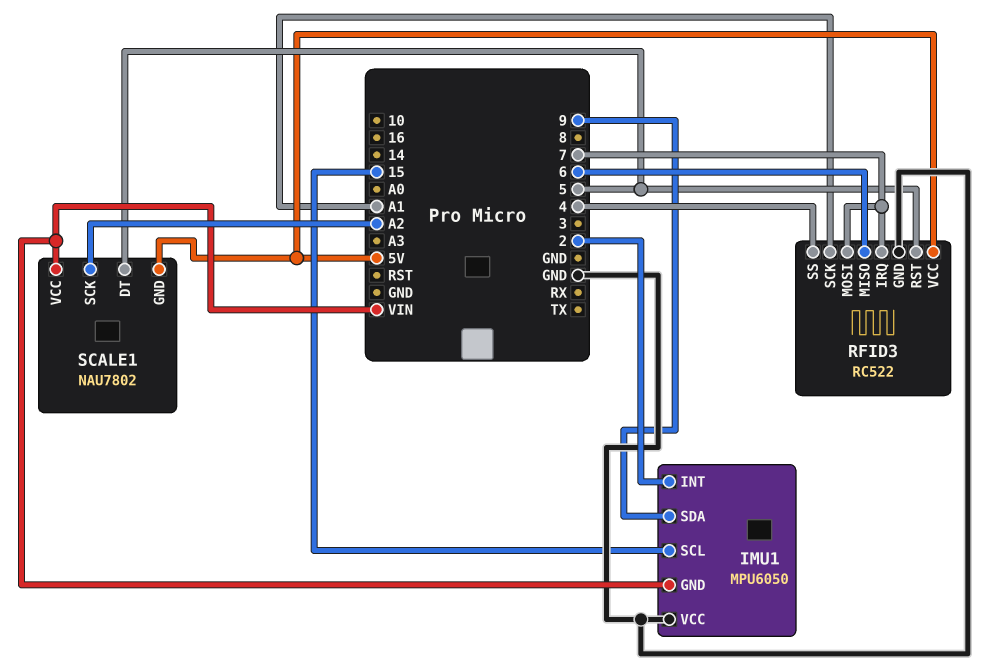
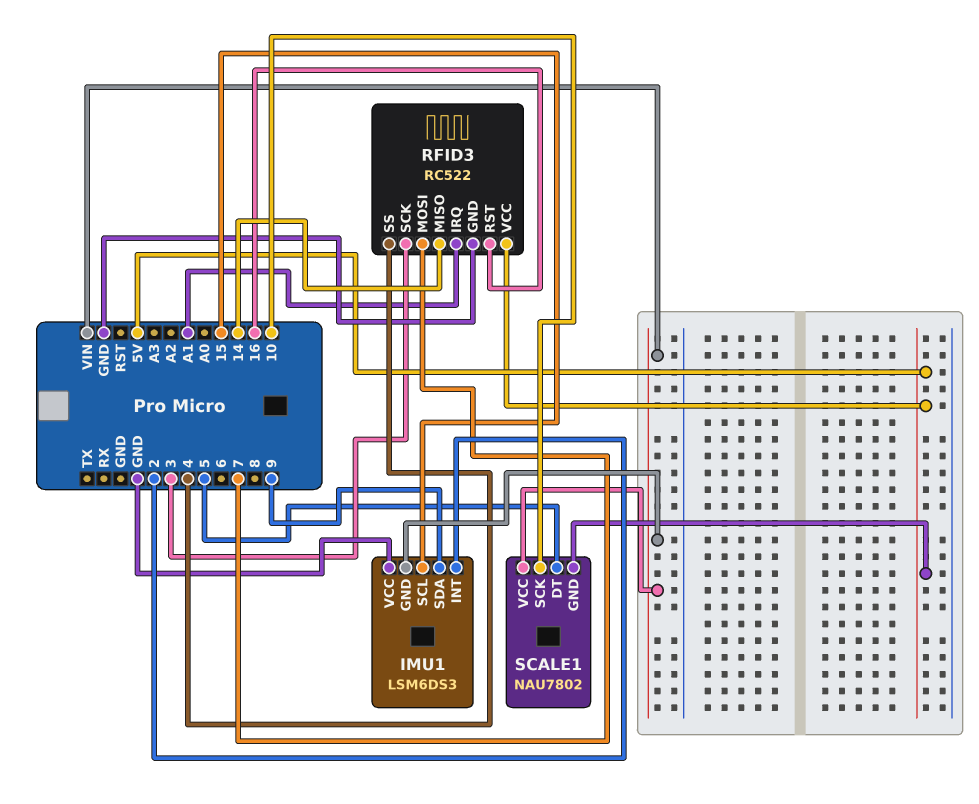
IMU1: MPU6050 -> LSM6DS3
RFID3 pin IRQ: 7 -> A1
RFID3 pin MISO: 6 -> 14
RFID3 pin RST: 5 -> 16
RFID3 pin SCK: A1 -> 3
SCALE1 pin SCK: A2 -> 10

